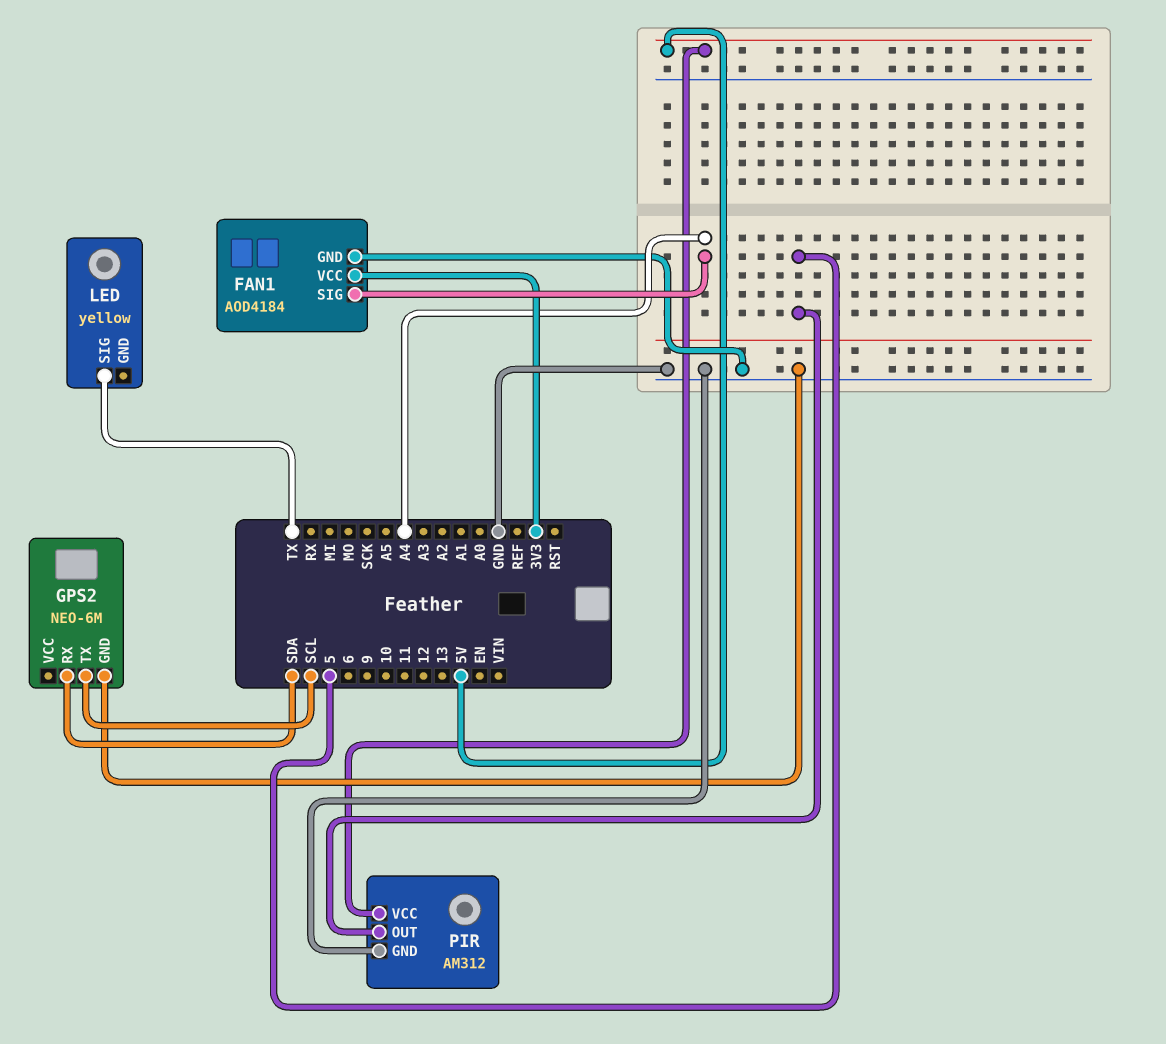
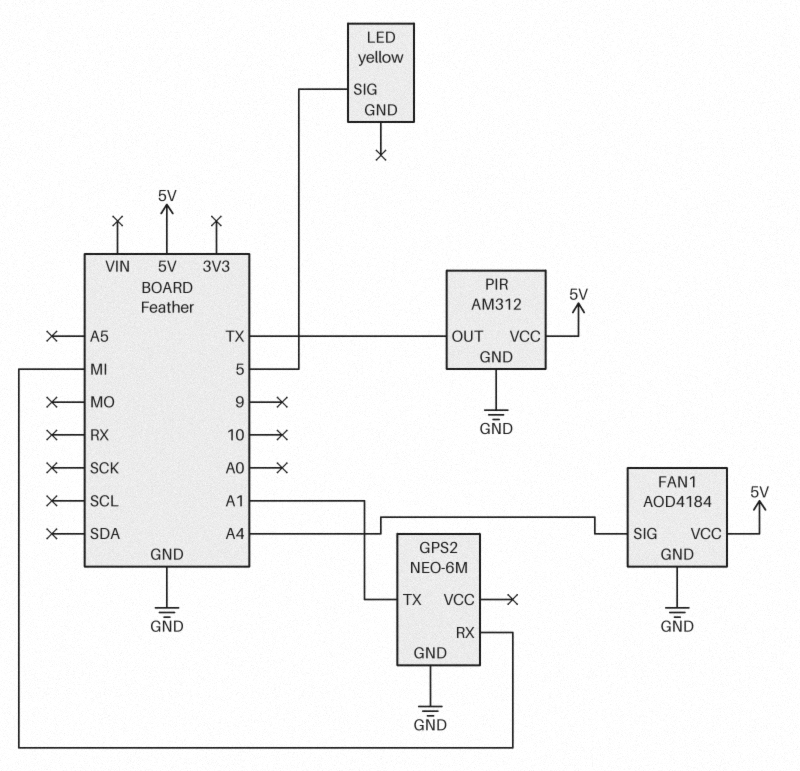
FAN1 pin VCC: 3V3 -> 5V
GPS2 pin RX: SDA -> MI
GPS2 pin TX: SCL -> A1
LED pin SIG: TX -> 5
PIR pin OUT: 5 -> TX

